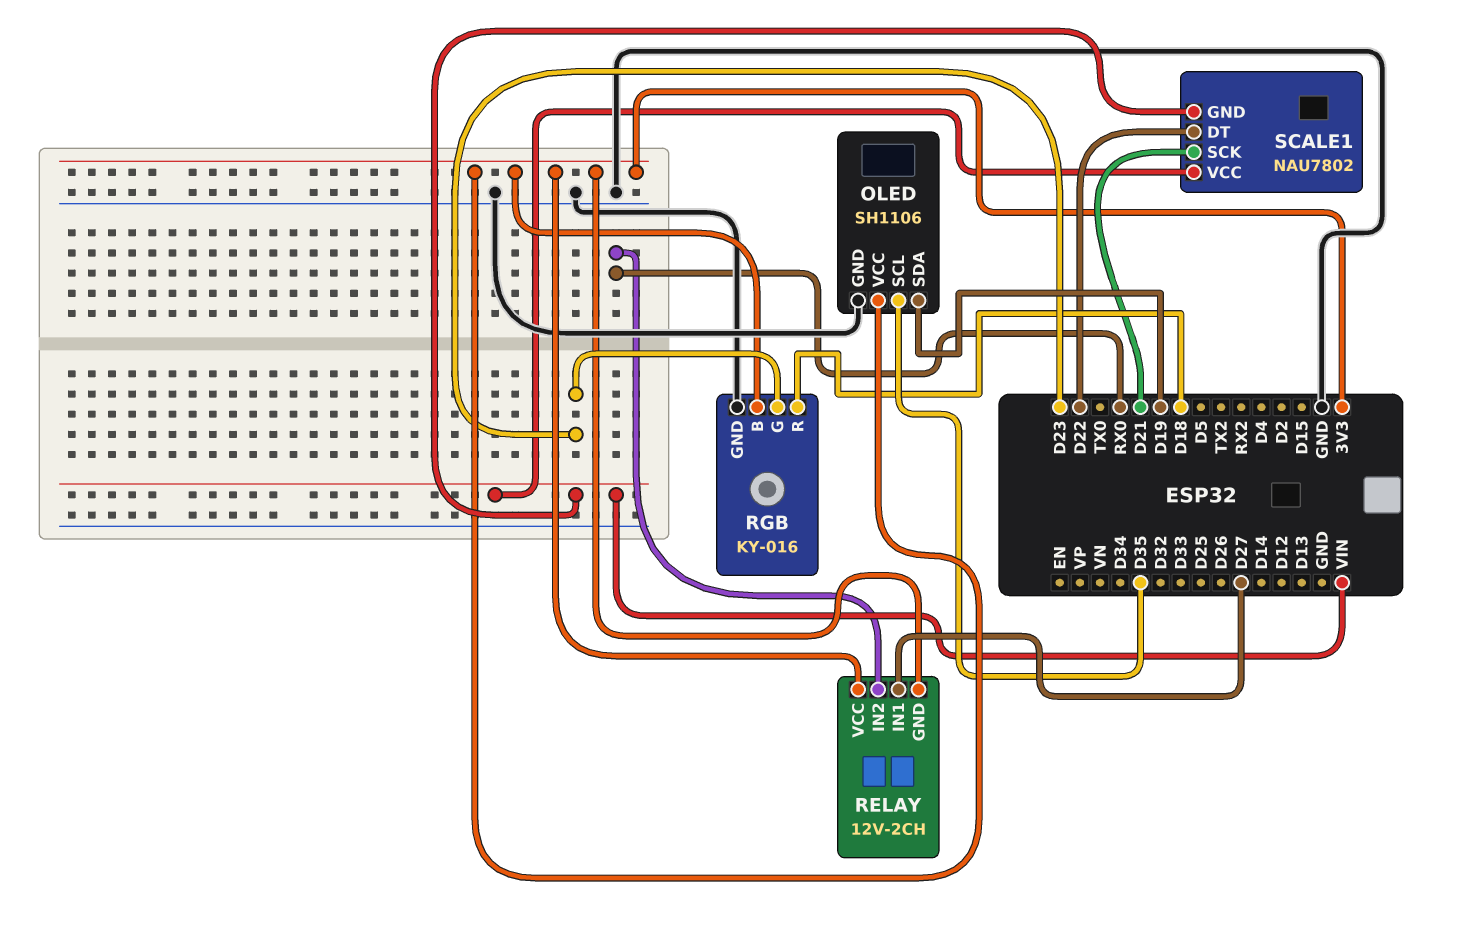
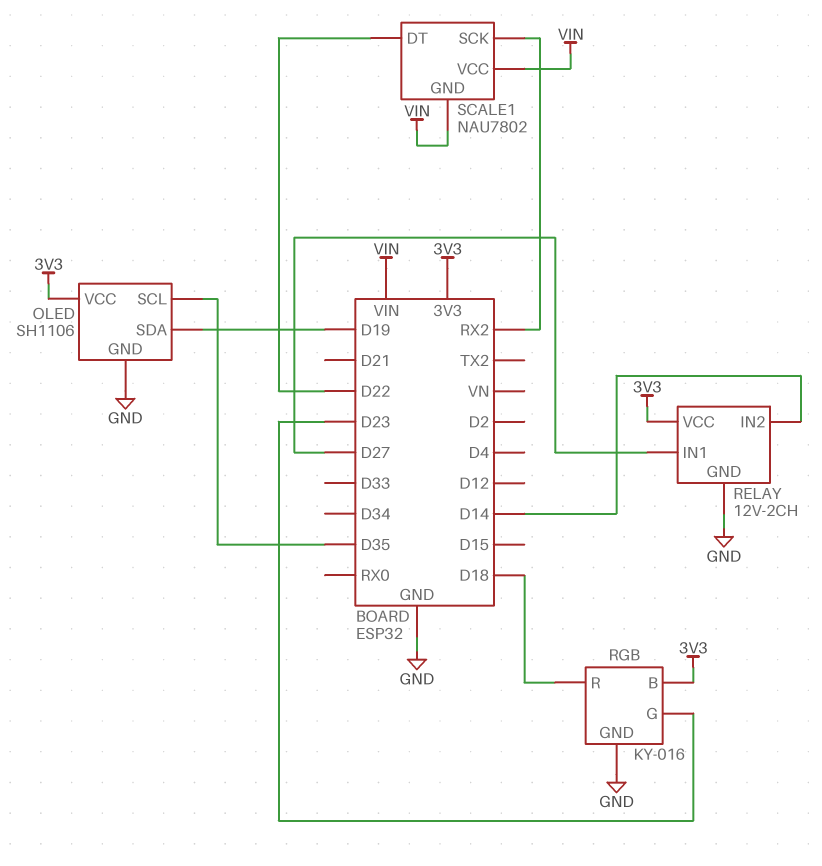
RELAY pin GND: 3V3 -> GND
RELAY pin IN2: RX0 -> D14
SCALE1 pin SCK: D21 -> RX2

